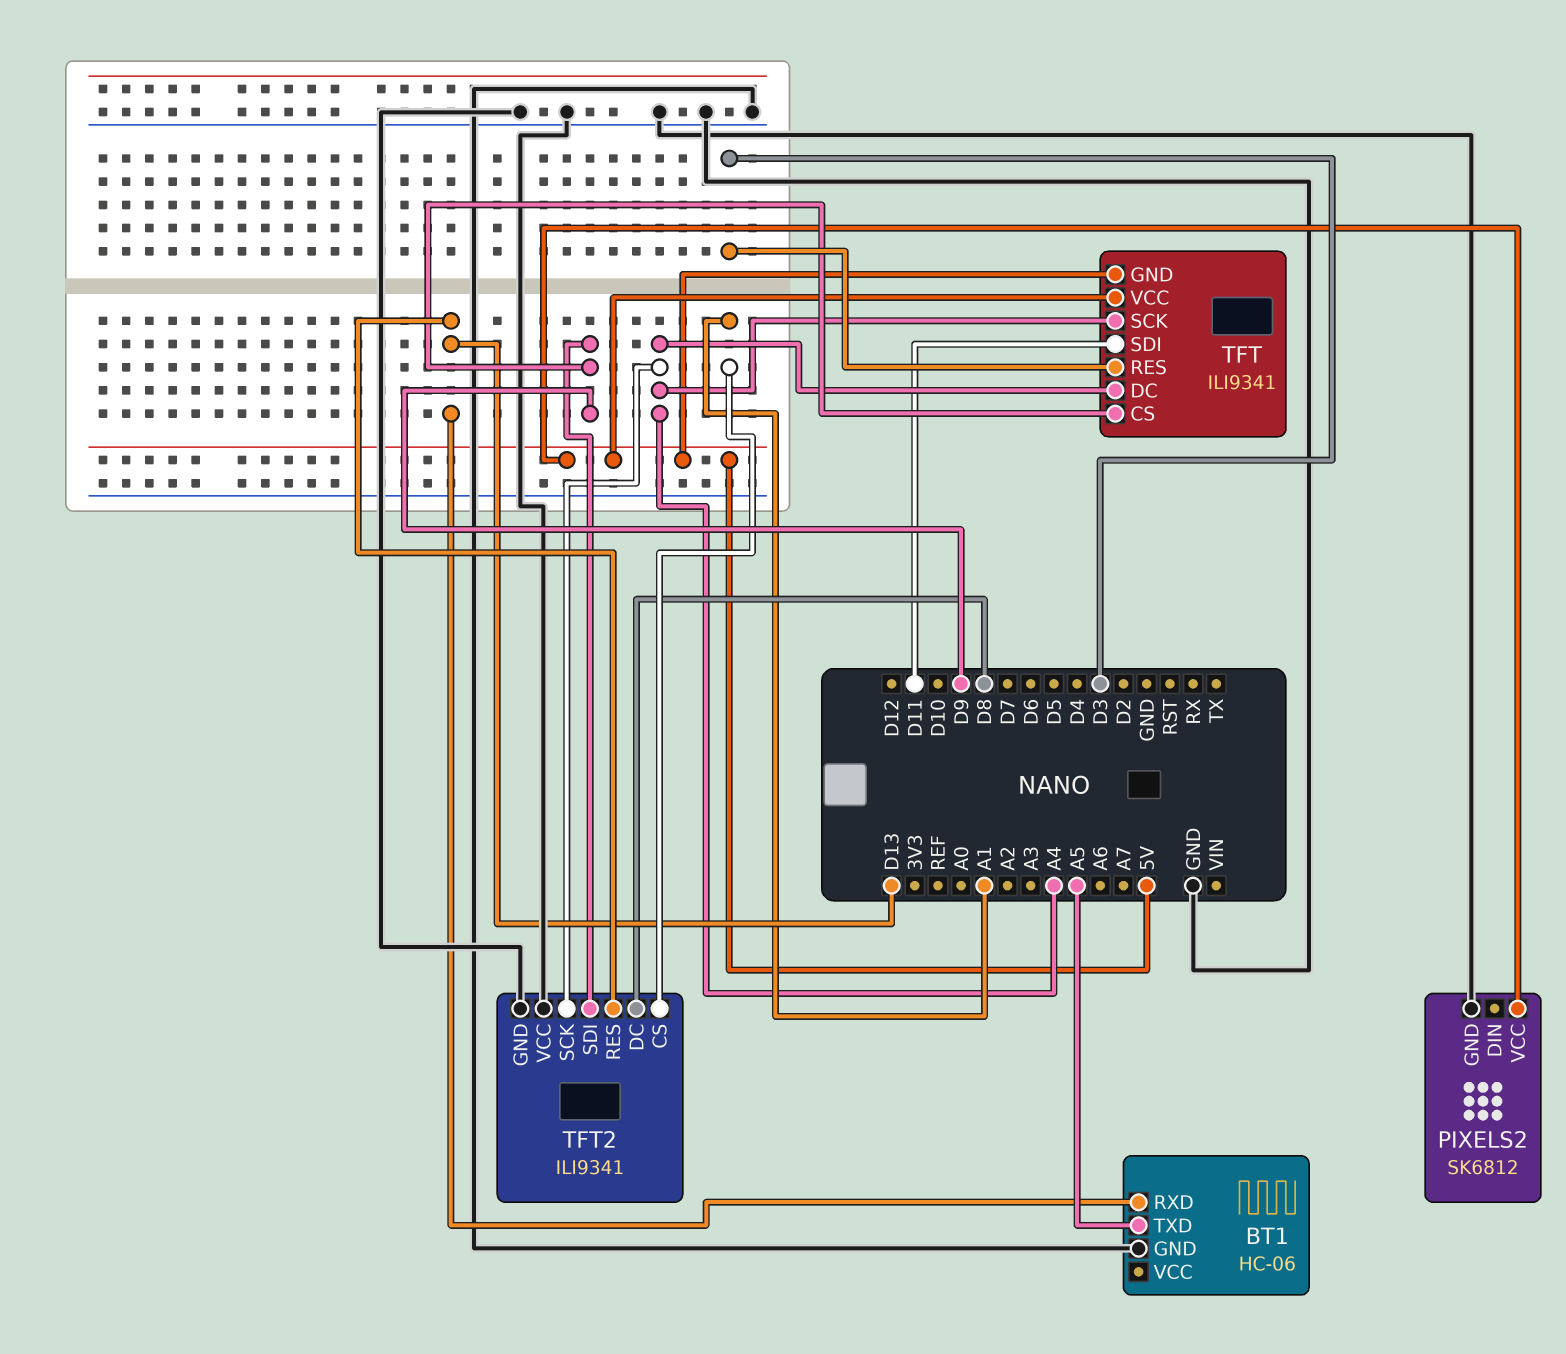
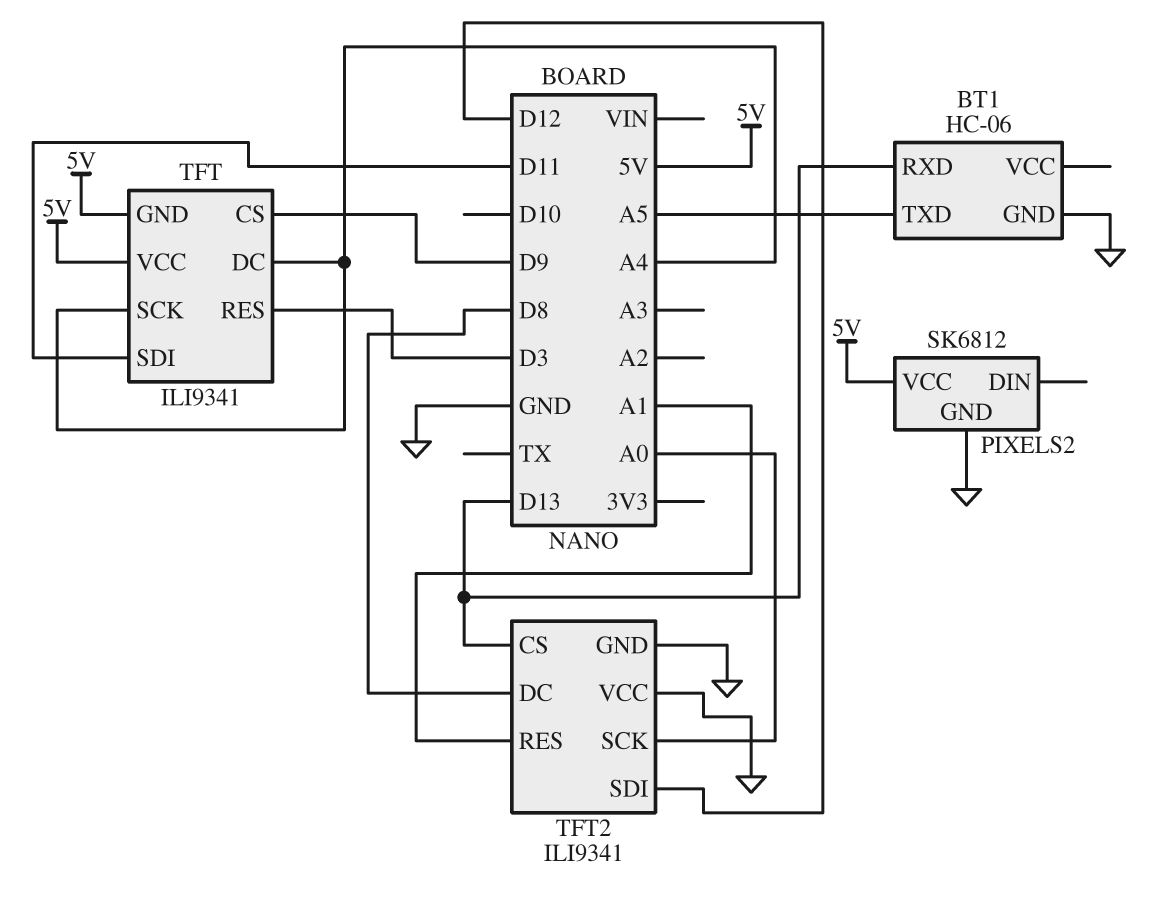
TFT2 pin CS: A1 -> D13
TFT2 pin RES: D13 -> A1
TFT2 pin SCK: A4 -> A0
TFT2 pin SDI: D9 -> D12

